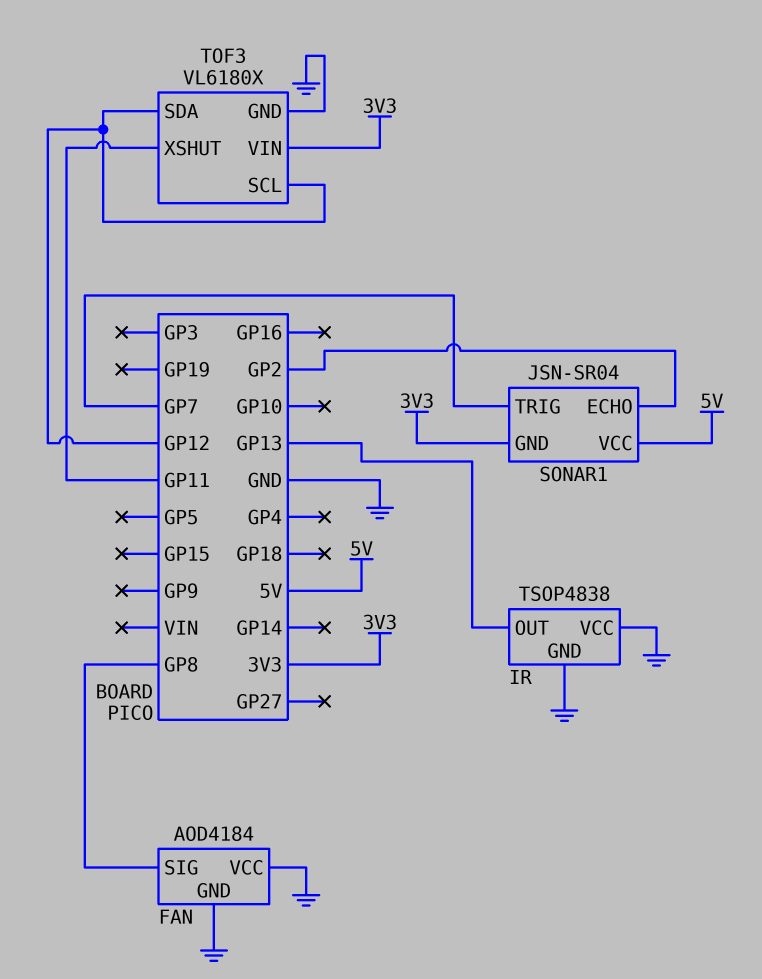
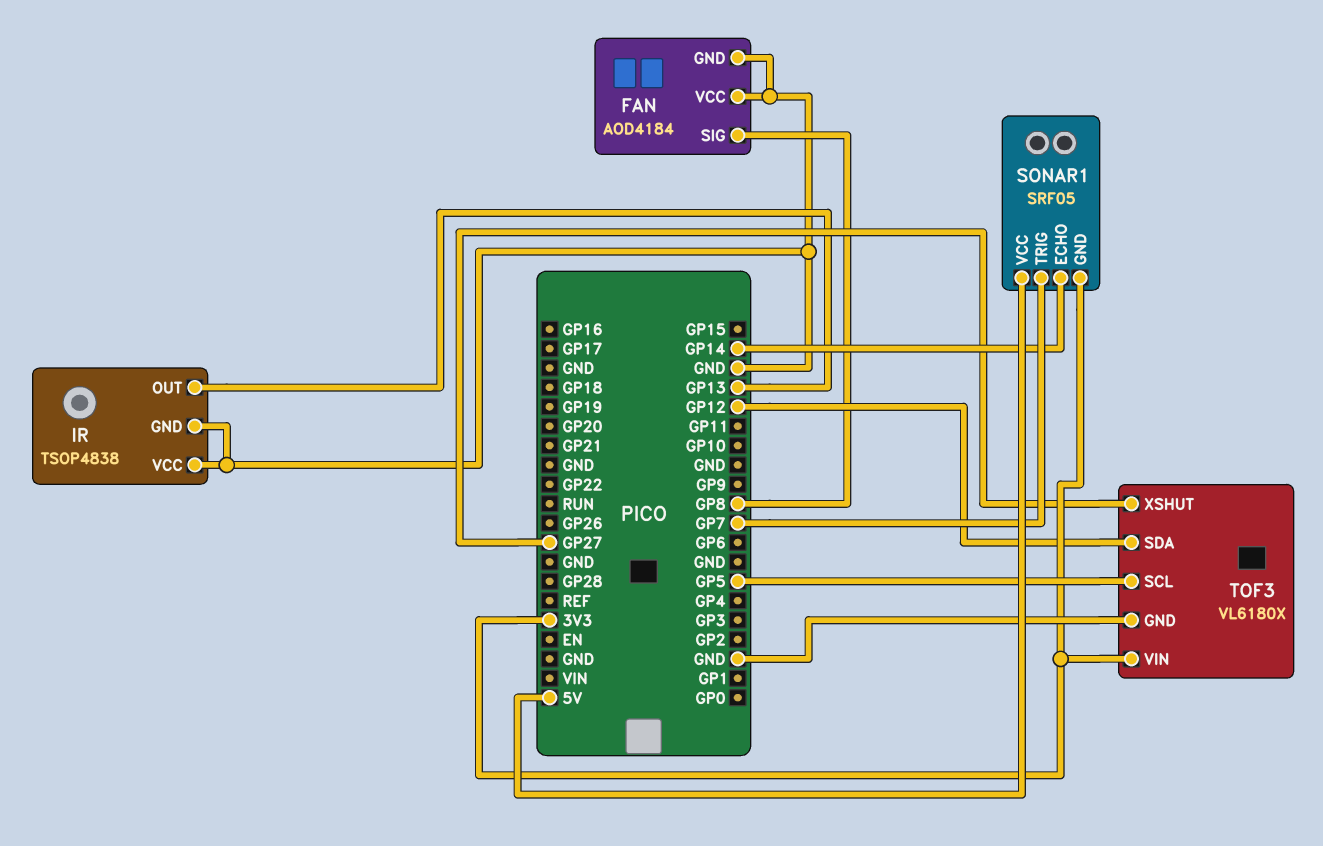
SONAR1: JSN-SR04 -> SRF05
SONAR1 pin ECHO: GP2 -> GP14
TOF3 pin SCL: GP12 -> GP5
TOF3 pin XSHUT: GP11 -> GP27

